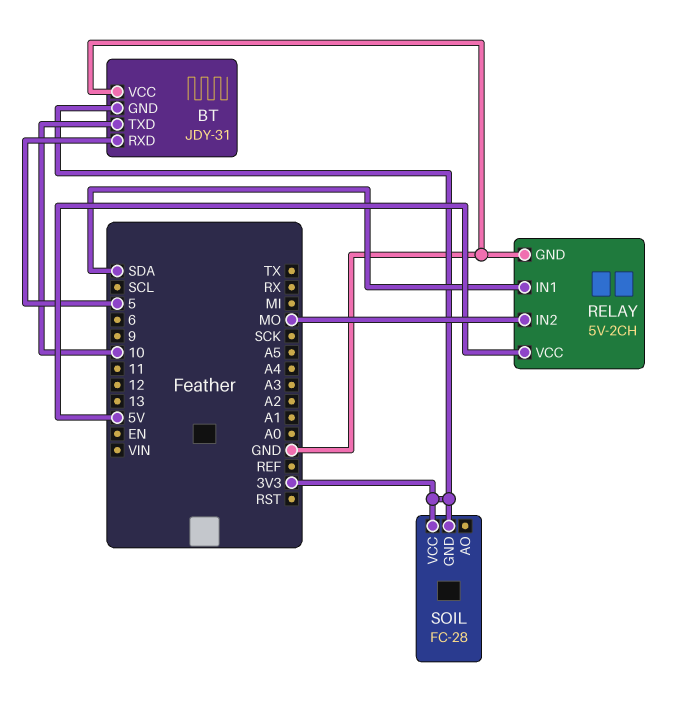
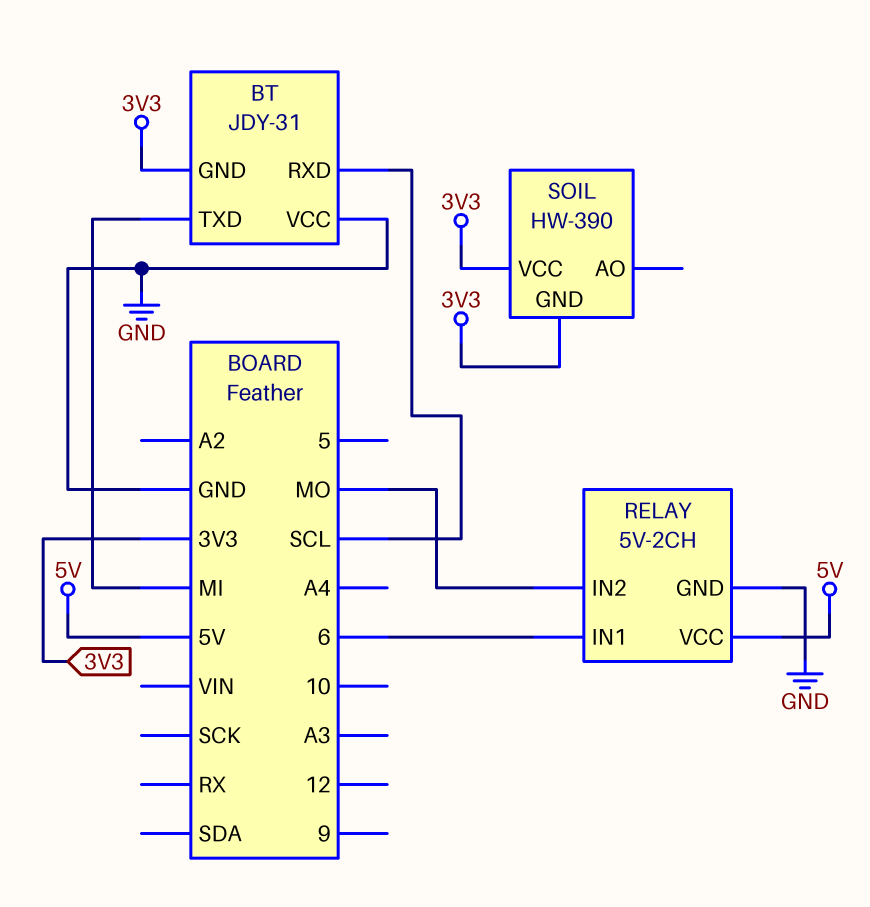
BT pin RXD: 5 -> SCL
BT pin TXD: 10 -> MI
RELAY pin IN1: SDA -> 6
SOIL: FC-28 -> HW-390

